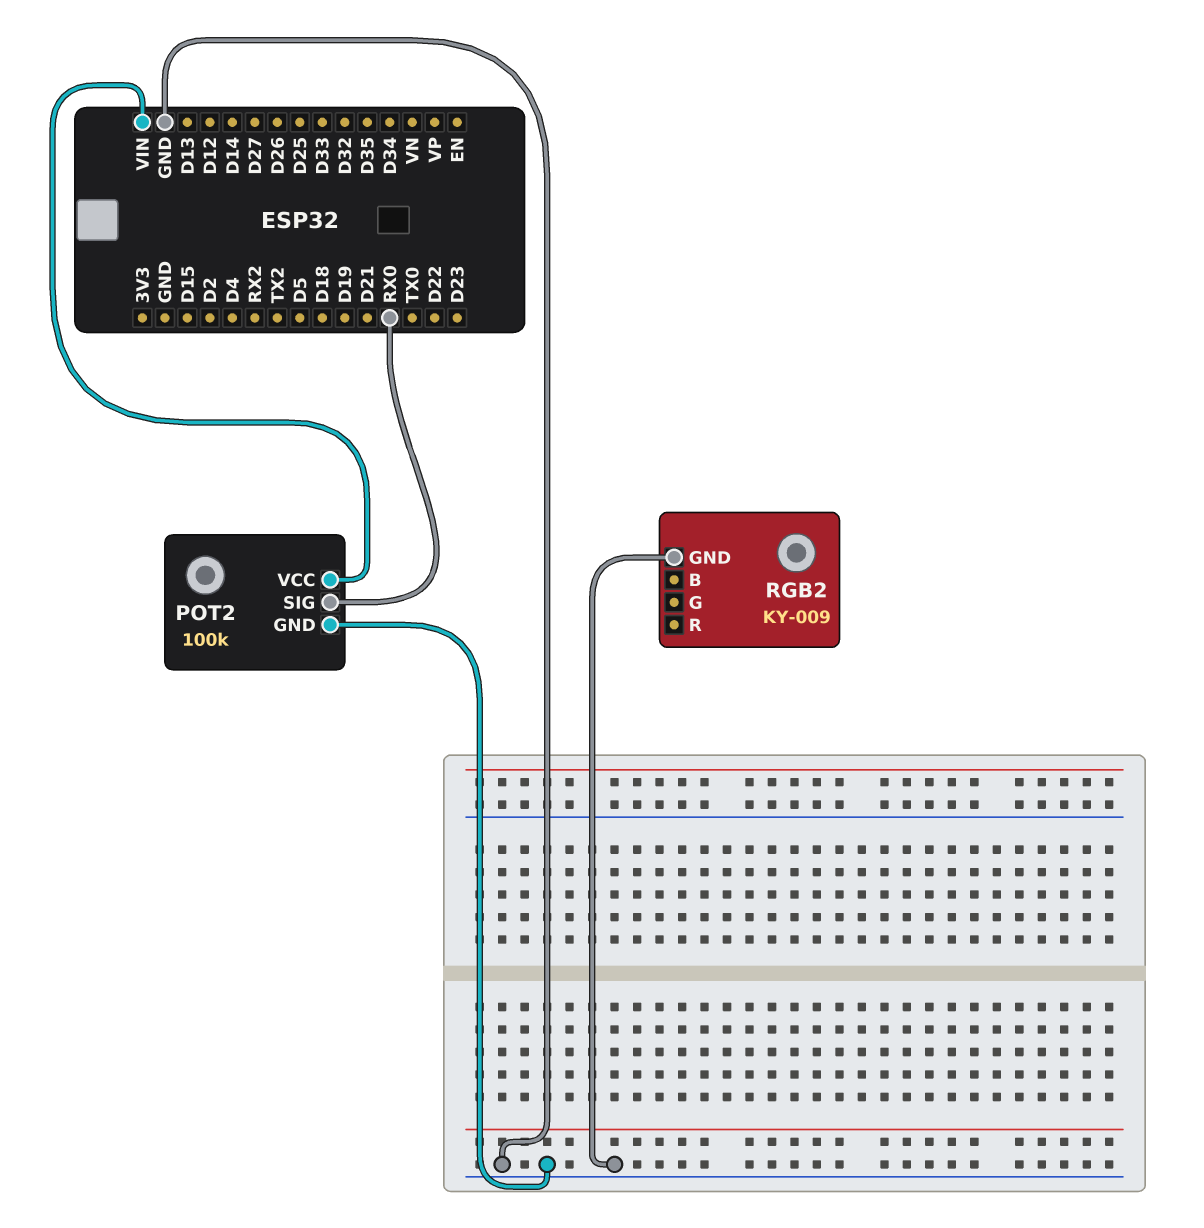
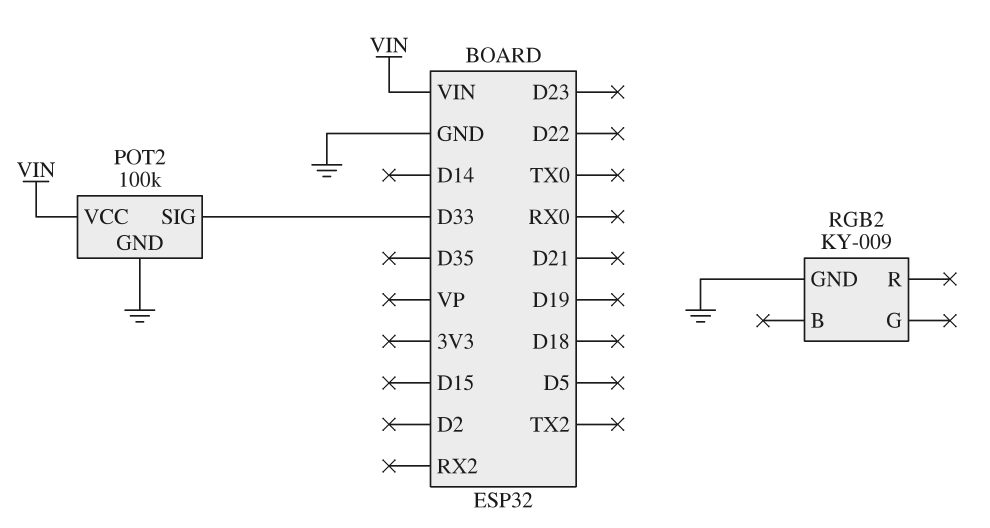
POT2 pin SIG: RX0 -> D33

